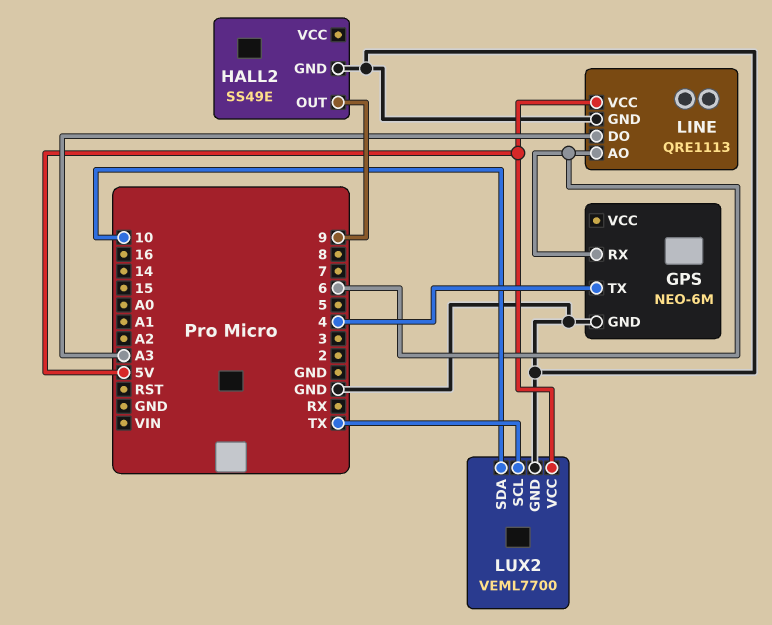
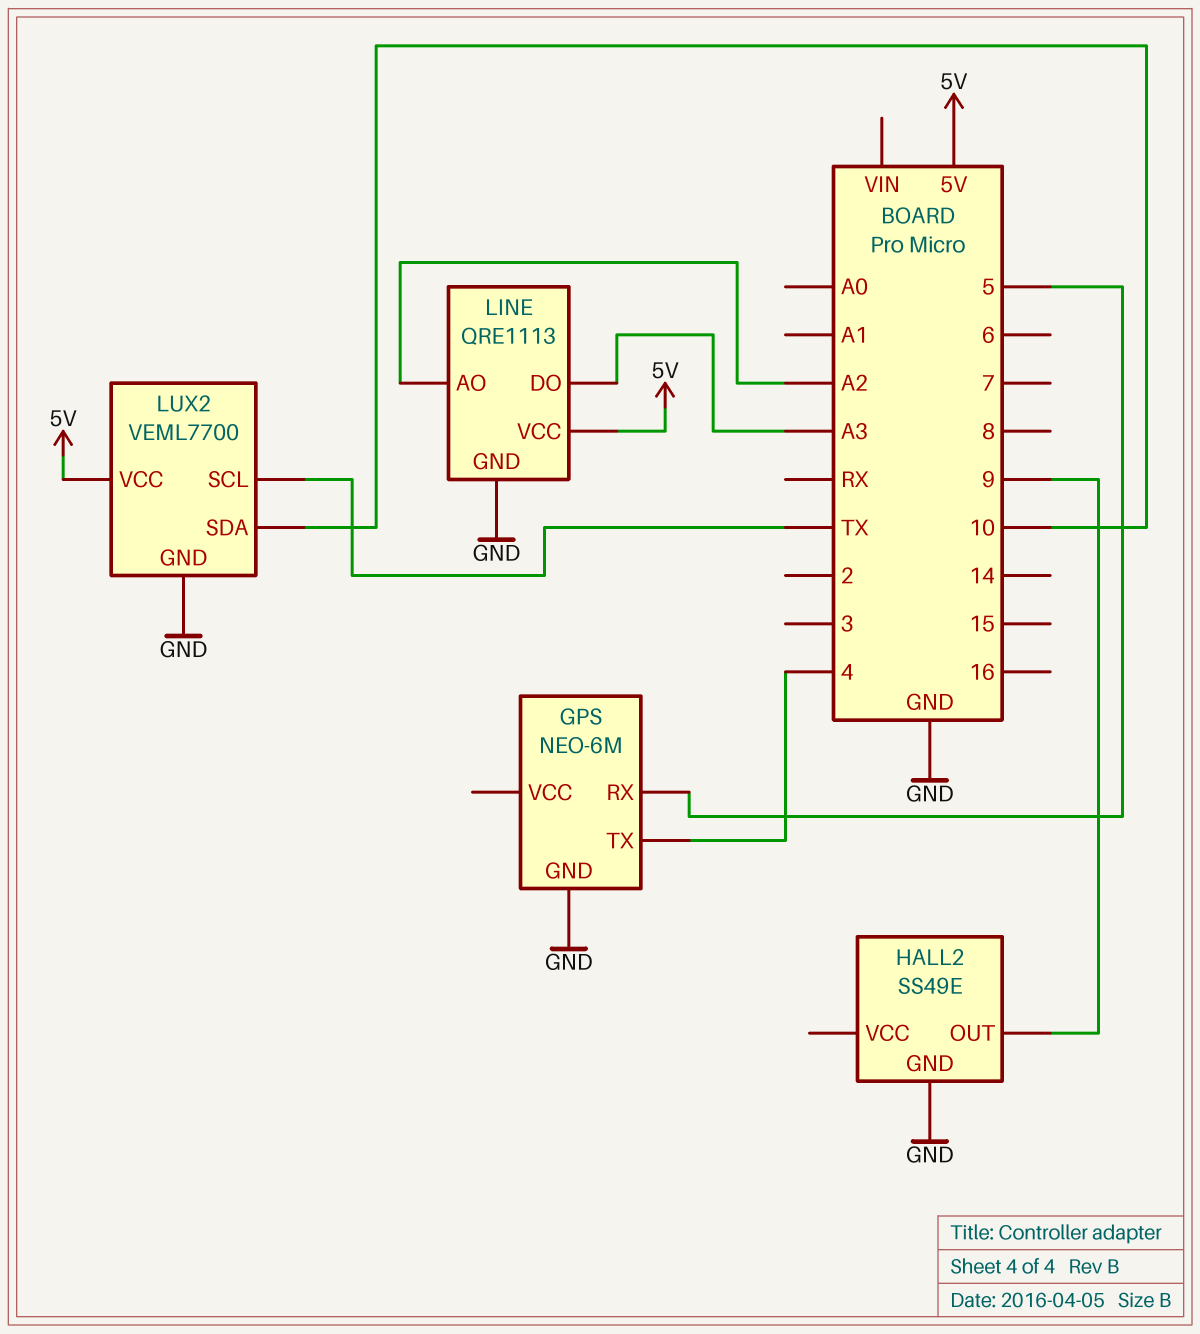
GPS pin RX: 6 -> 5
LINE pin AO: 6 -> A2

